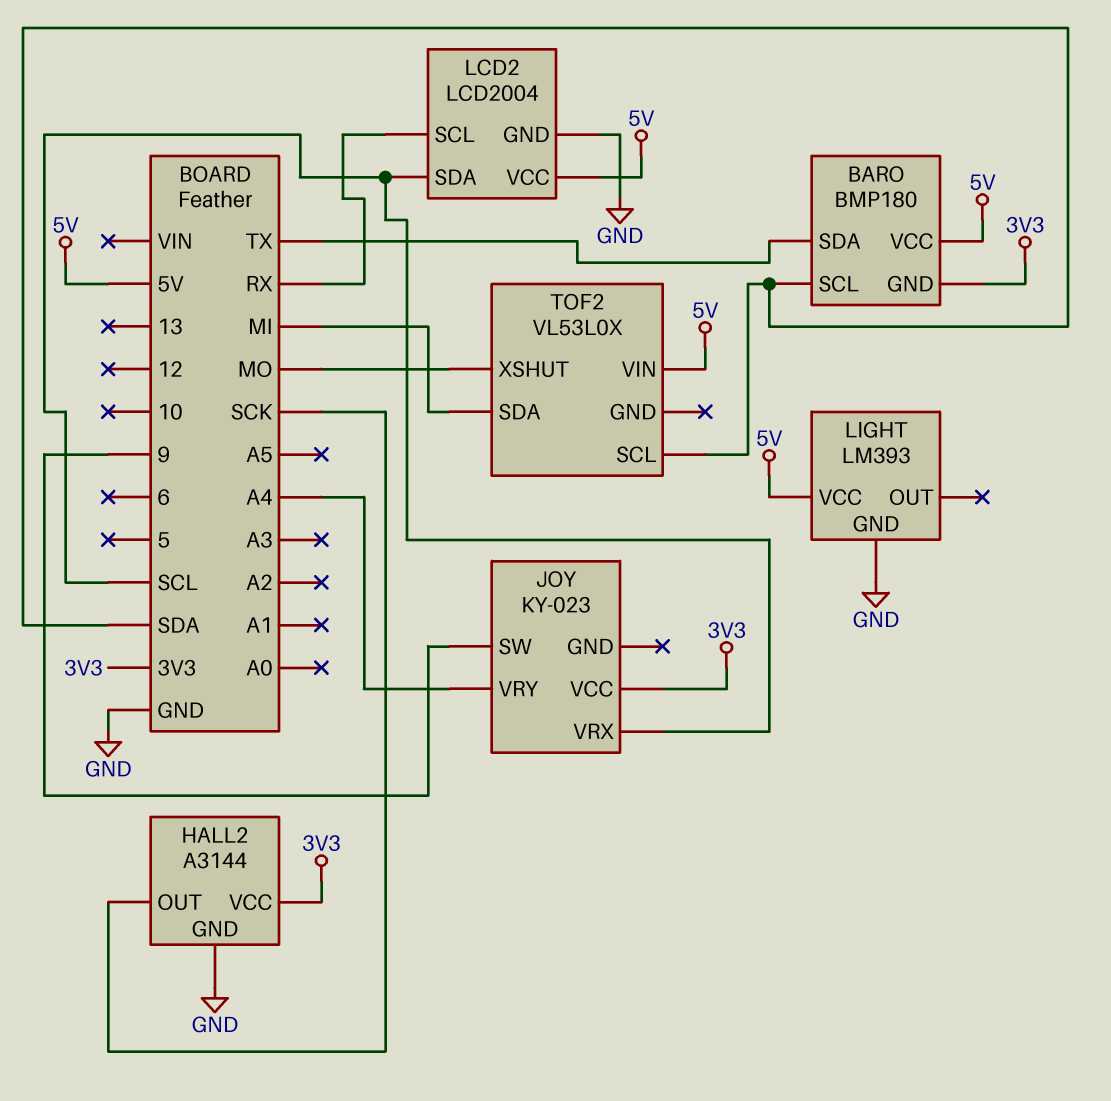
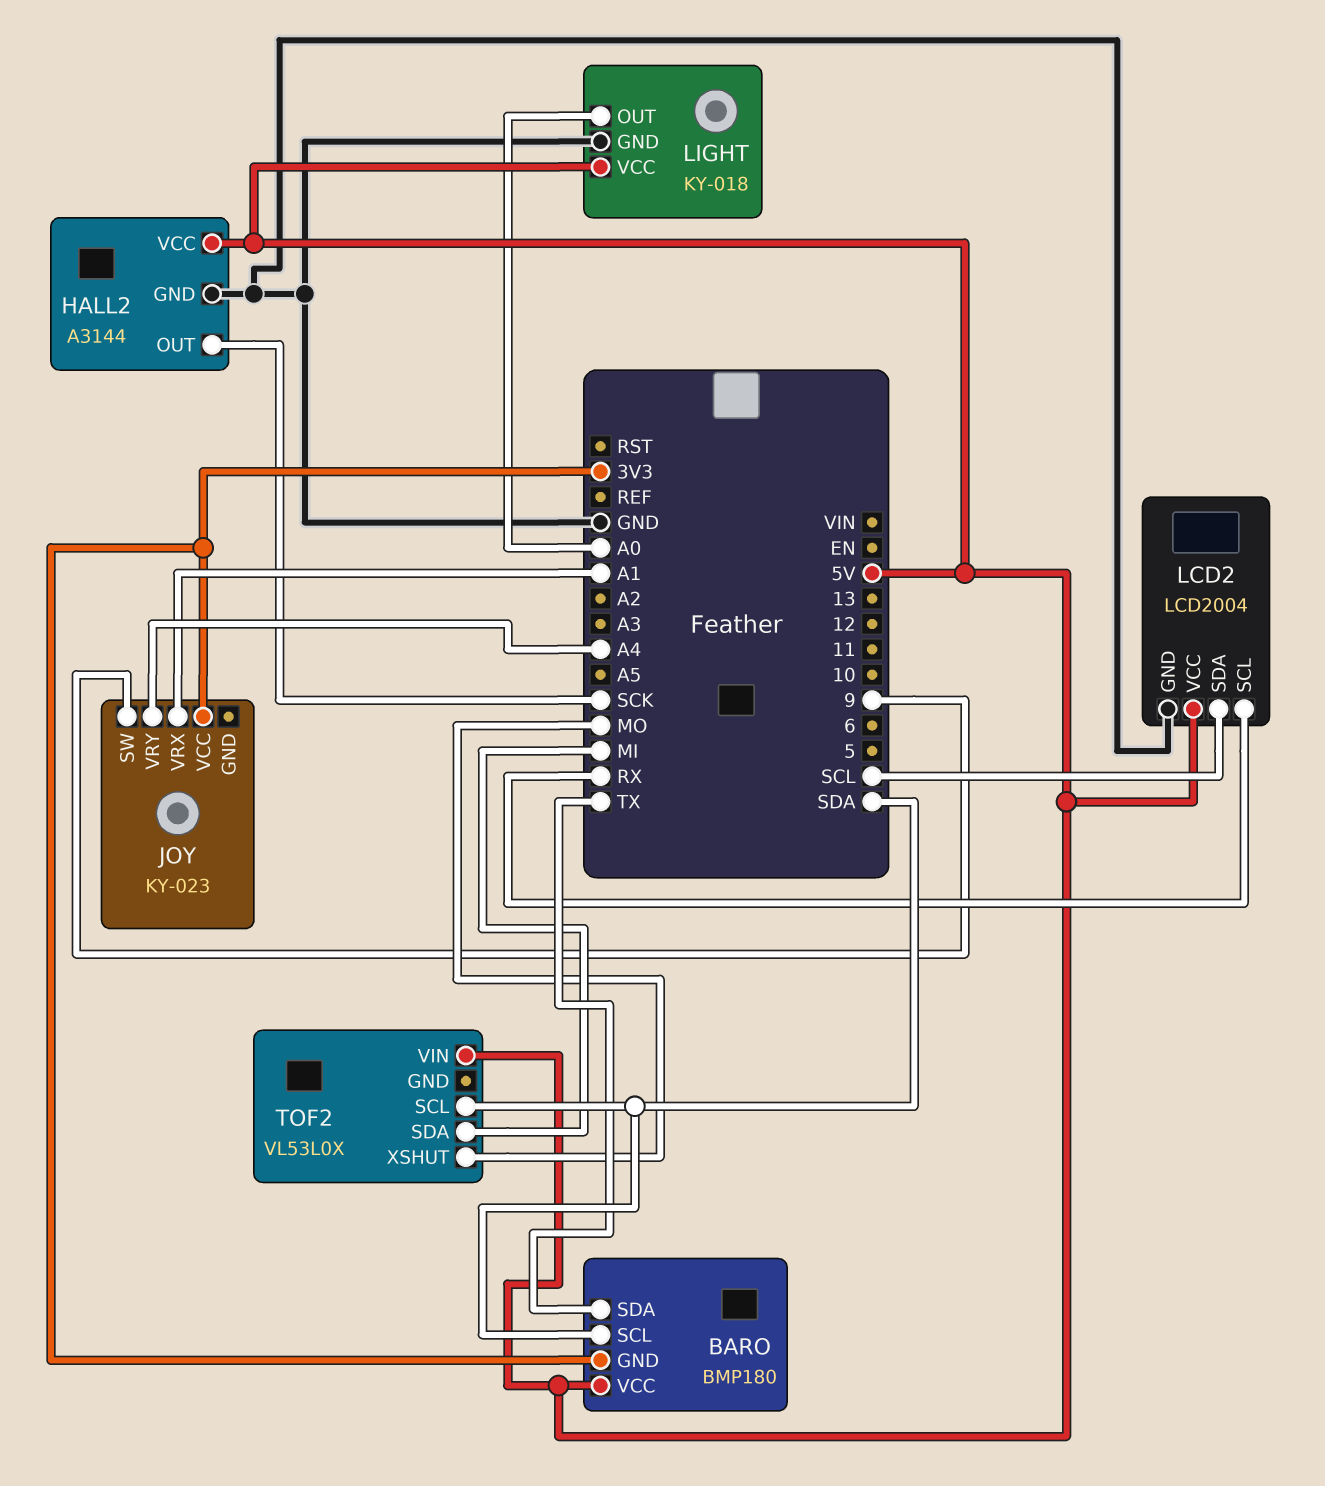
HALL2 pin VCC: 3V3 -> 5V
JOY pin VRX: SCL -> A1
LIGHT: LM393 -> KY-018
LIGHT pin OUT: none -> A0

